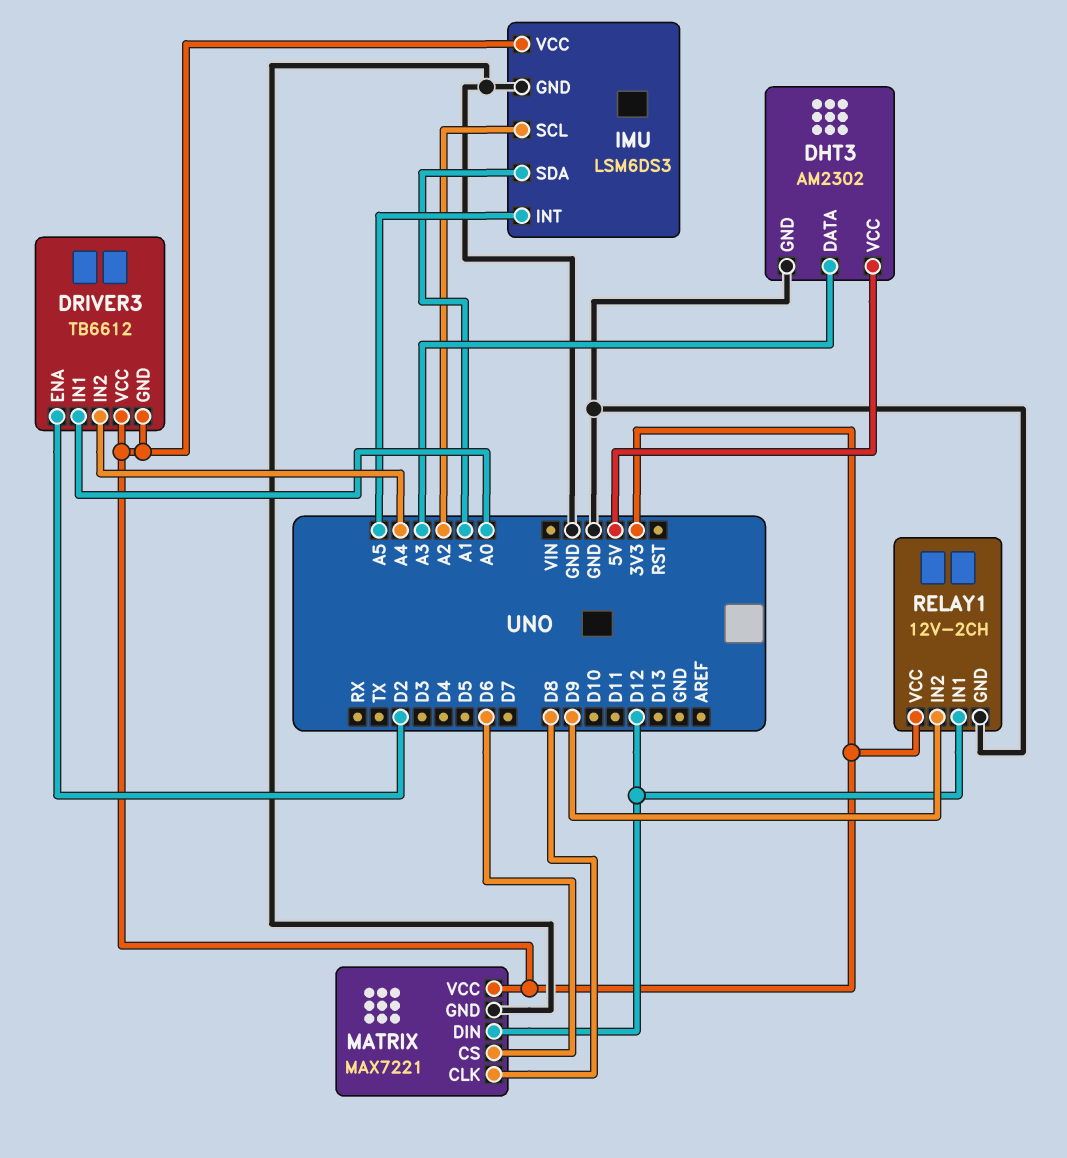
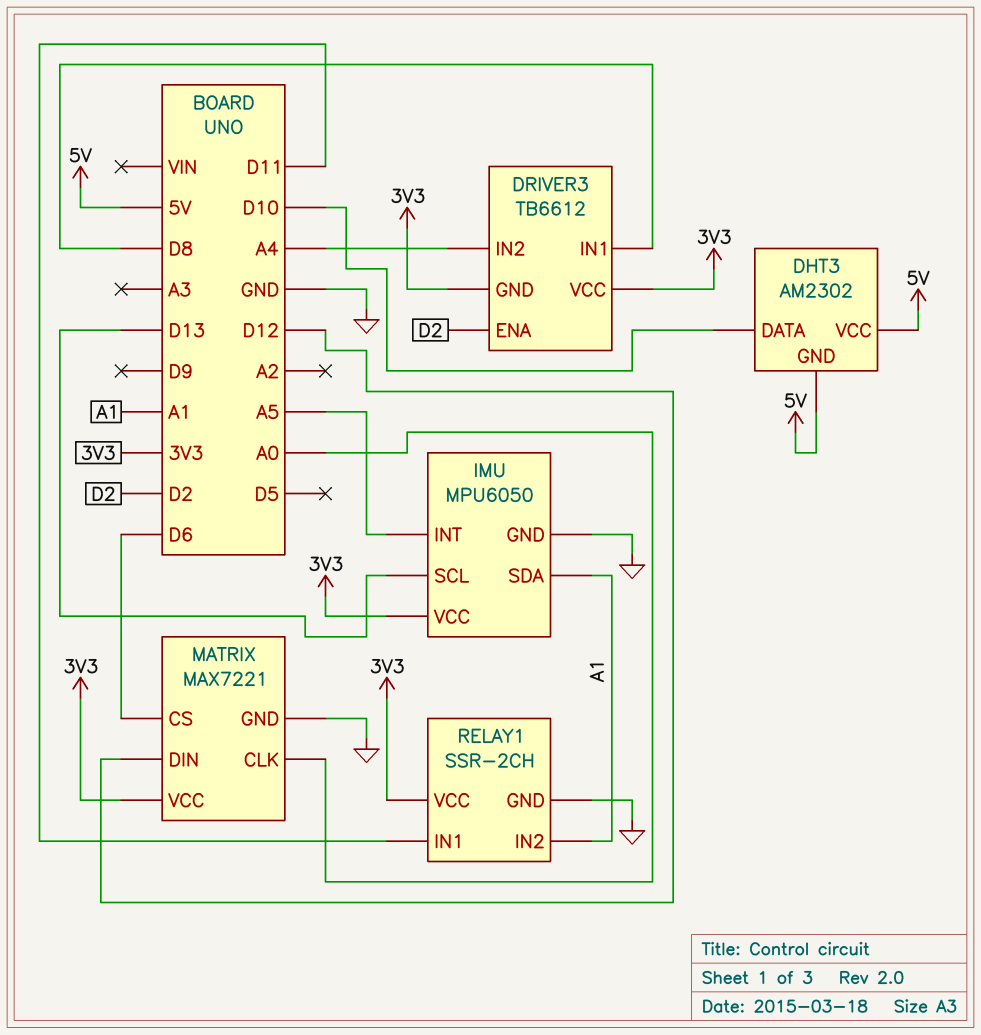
DHT3 pin DATA: A3 -> D10
DHT3 pin GND: GND -> 5V
DRIVER3 pin IN1: A0 -> D8
IMU: LSM6DS3 -> MPU6050
IMU pin SCL: A2 -> D13
MATRIX pin CLK: D8 -> A0
RELAY1: 12V-2CH -> SSR-2CH
RELAY1 pin IN1: D12 -> D11
RELAY1 pin IN2: D9 -> A1

